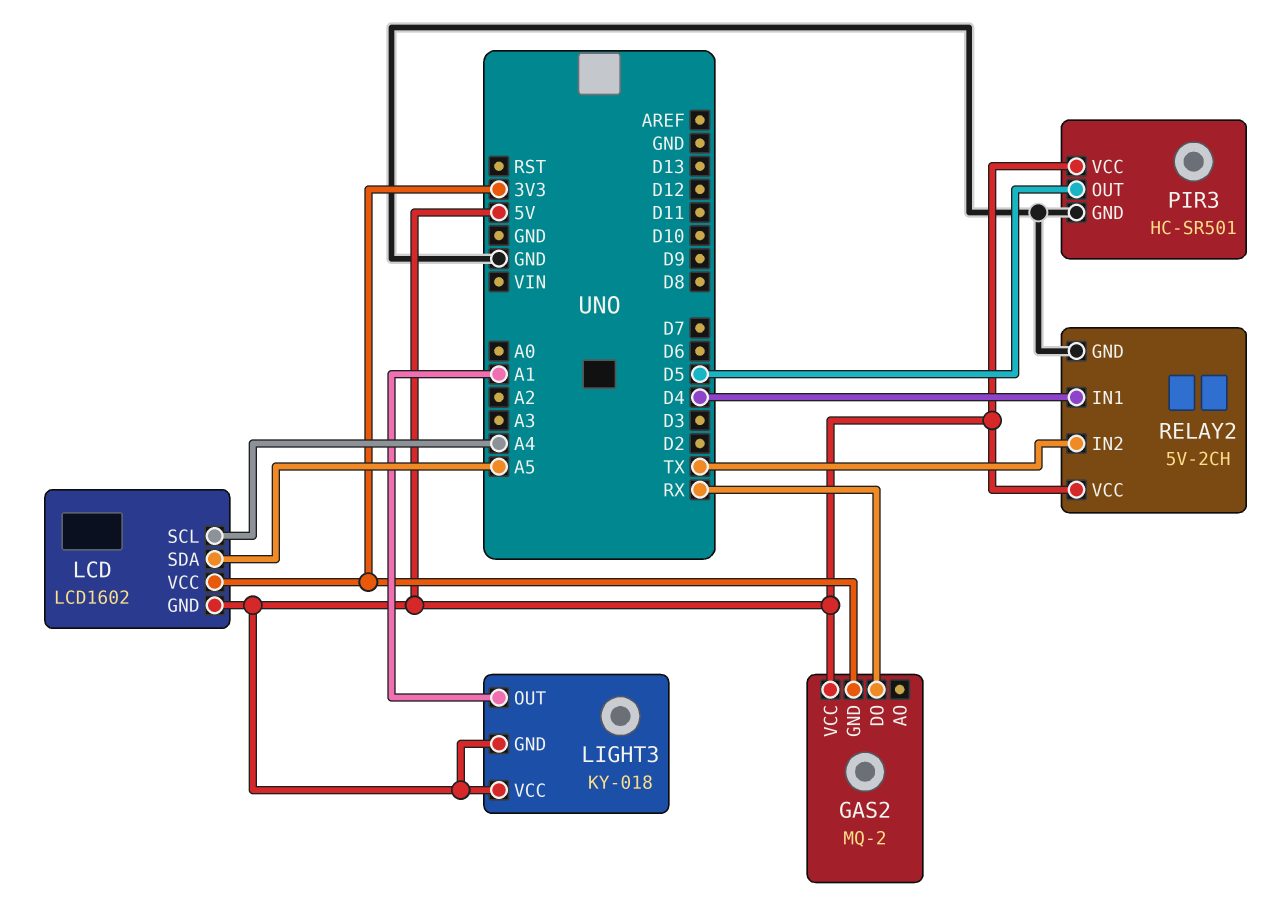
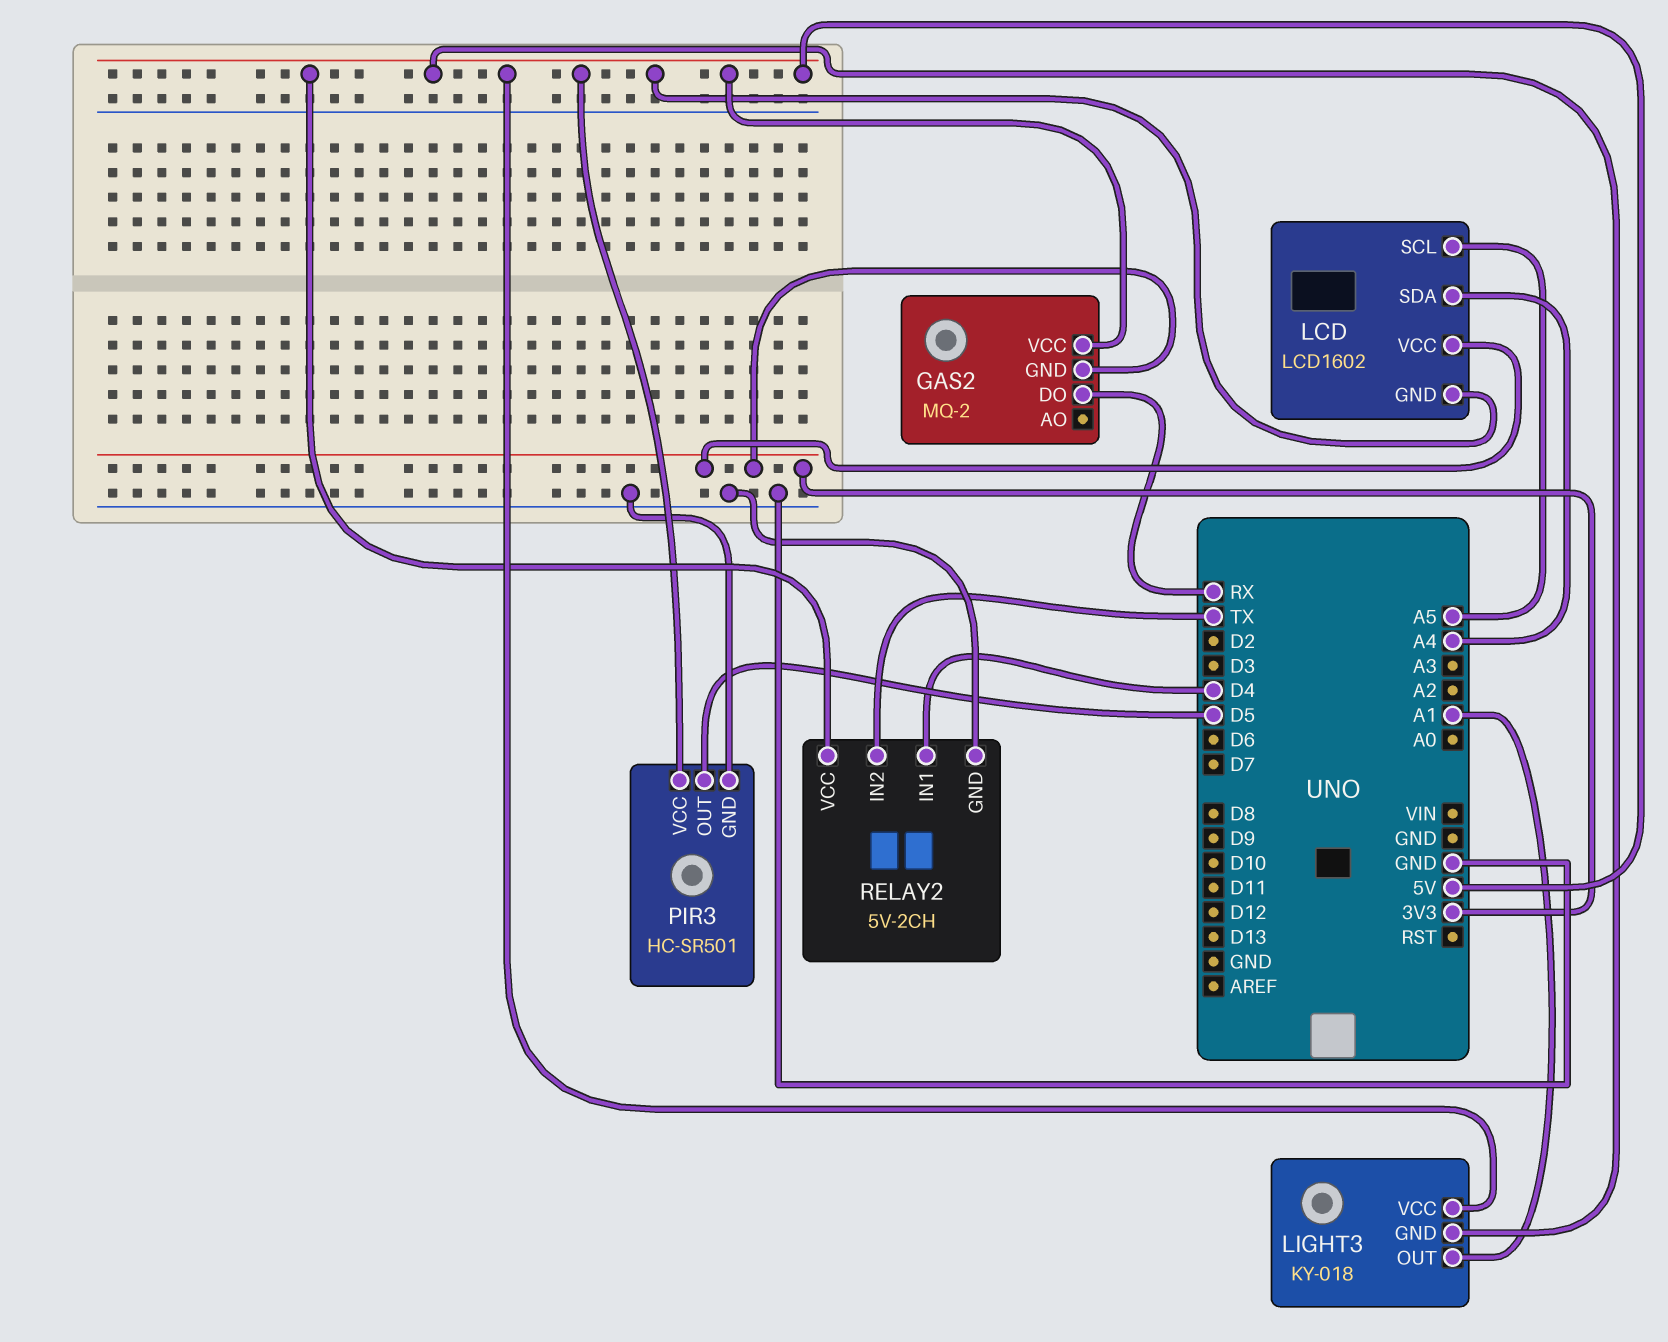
LCD pin SCL: A4 -> A5
LCD pin SDA: A5 -> A4

